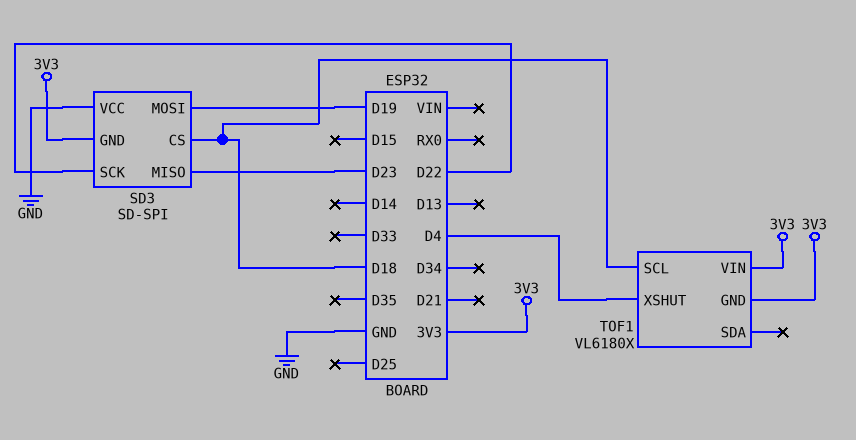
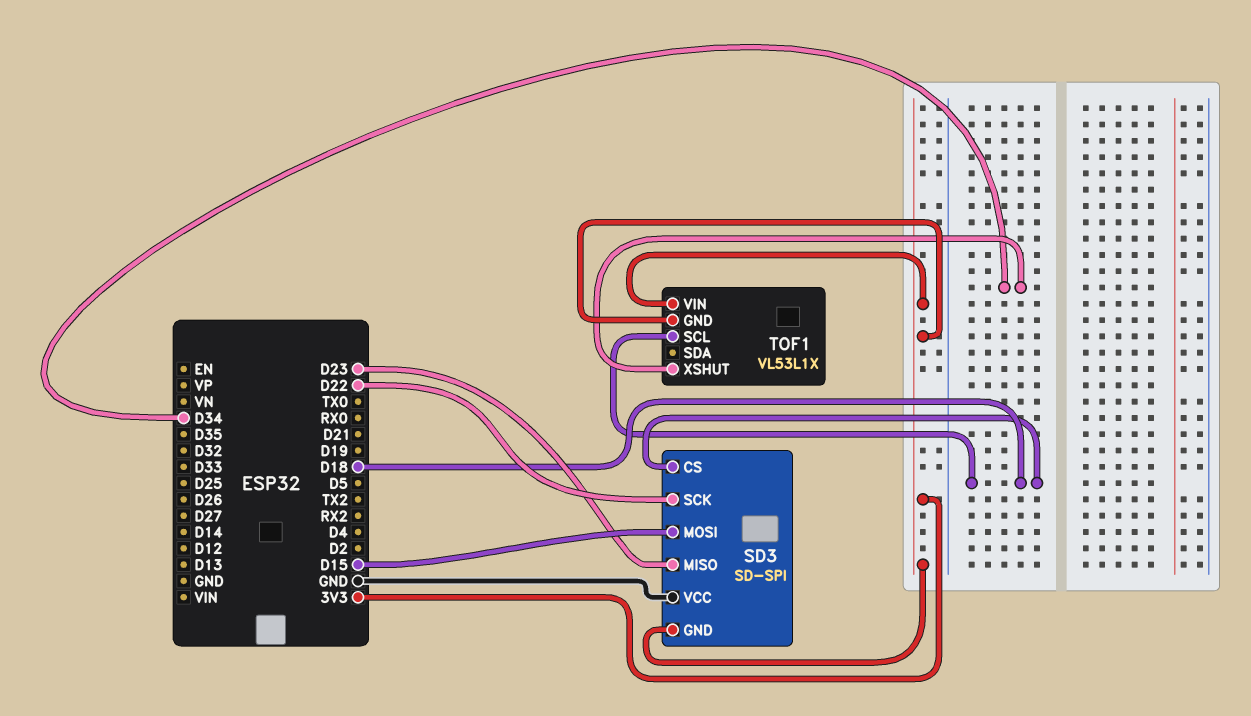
SD3 pin MOSI: D19 -> D15
TOF1: VL6180X -> VL53L1X
TOF1 pin XSHUT: D4 -> D34

